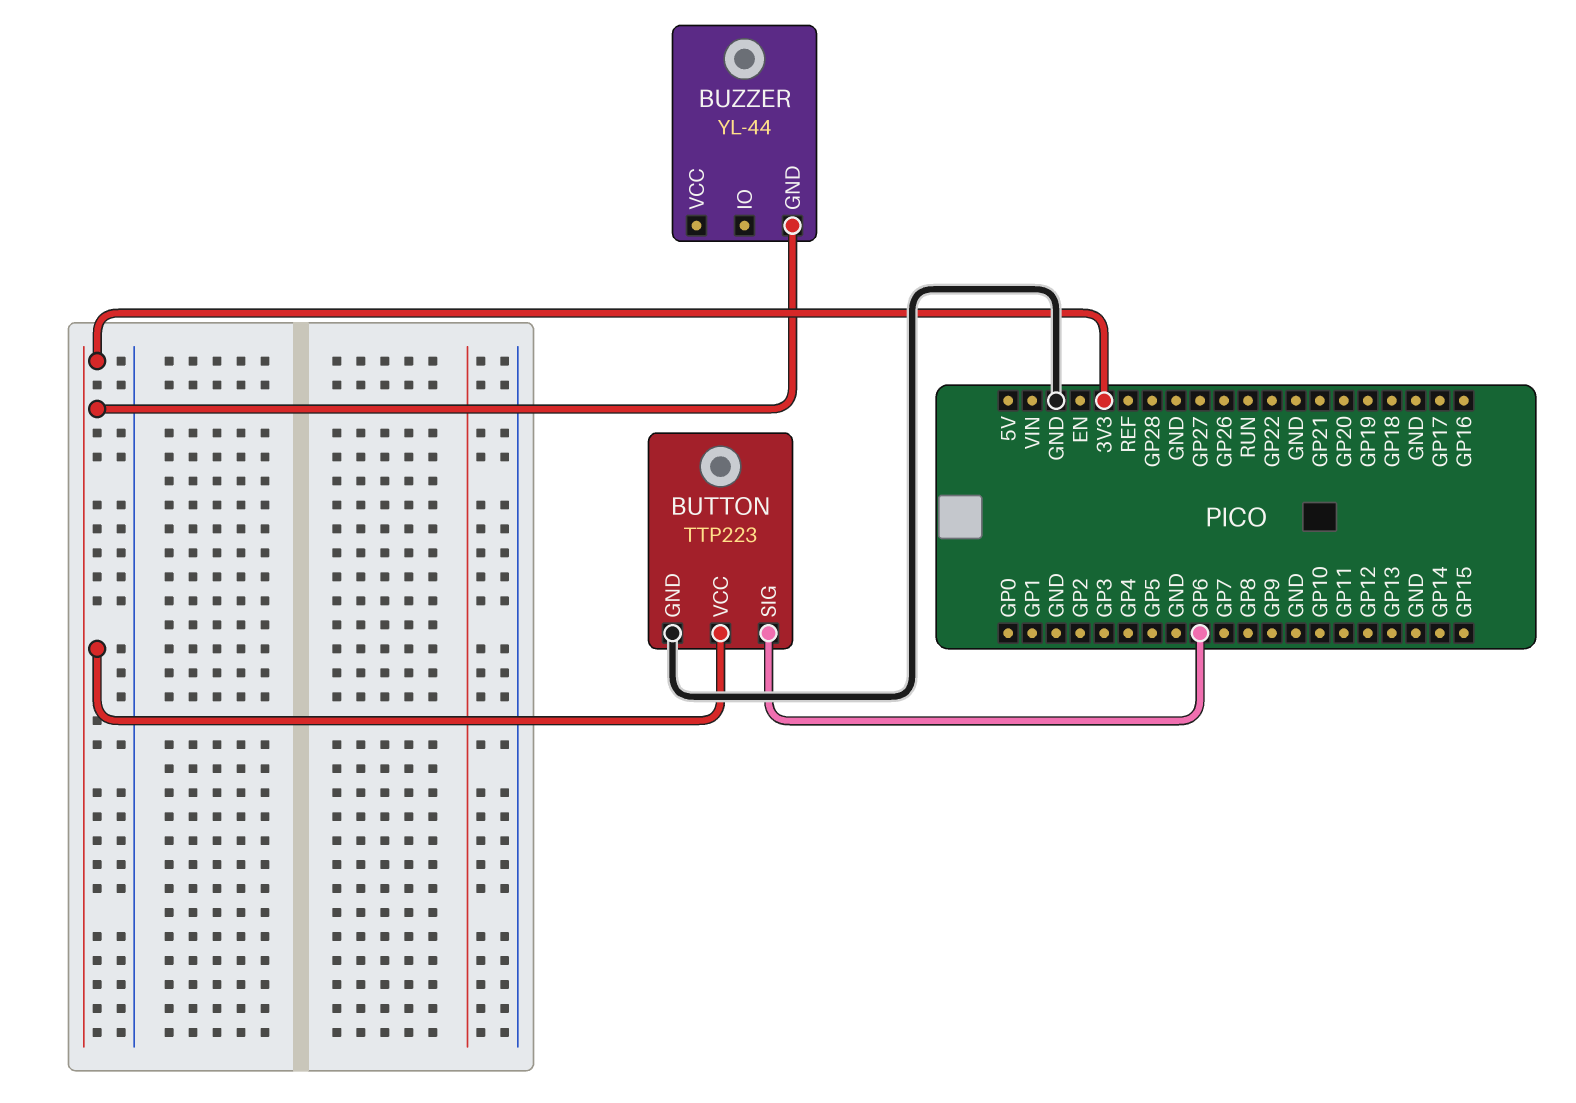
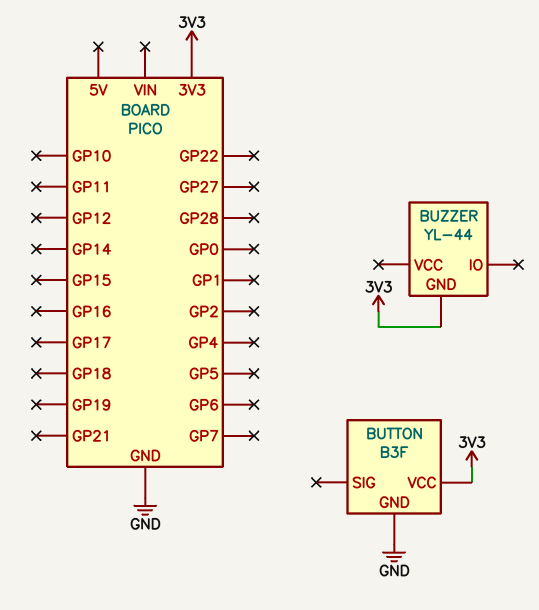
BUTTON: TTP223 -> B3F
BUTTON pin SIG: GP6 -> none

